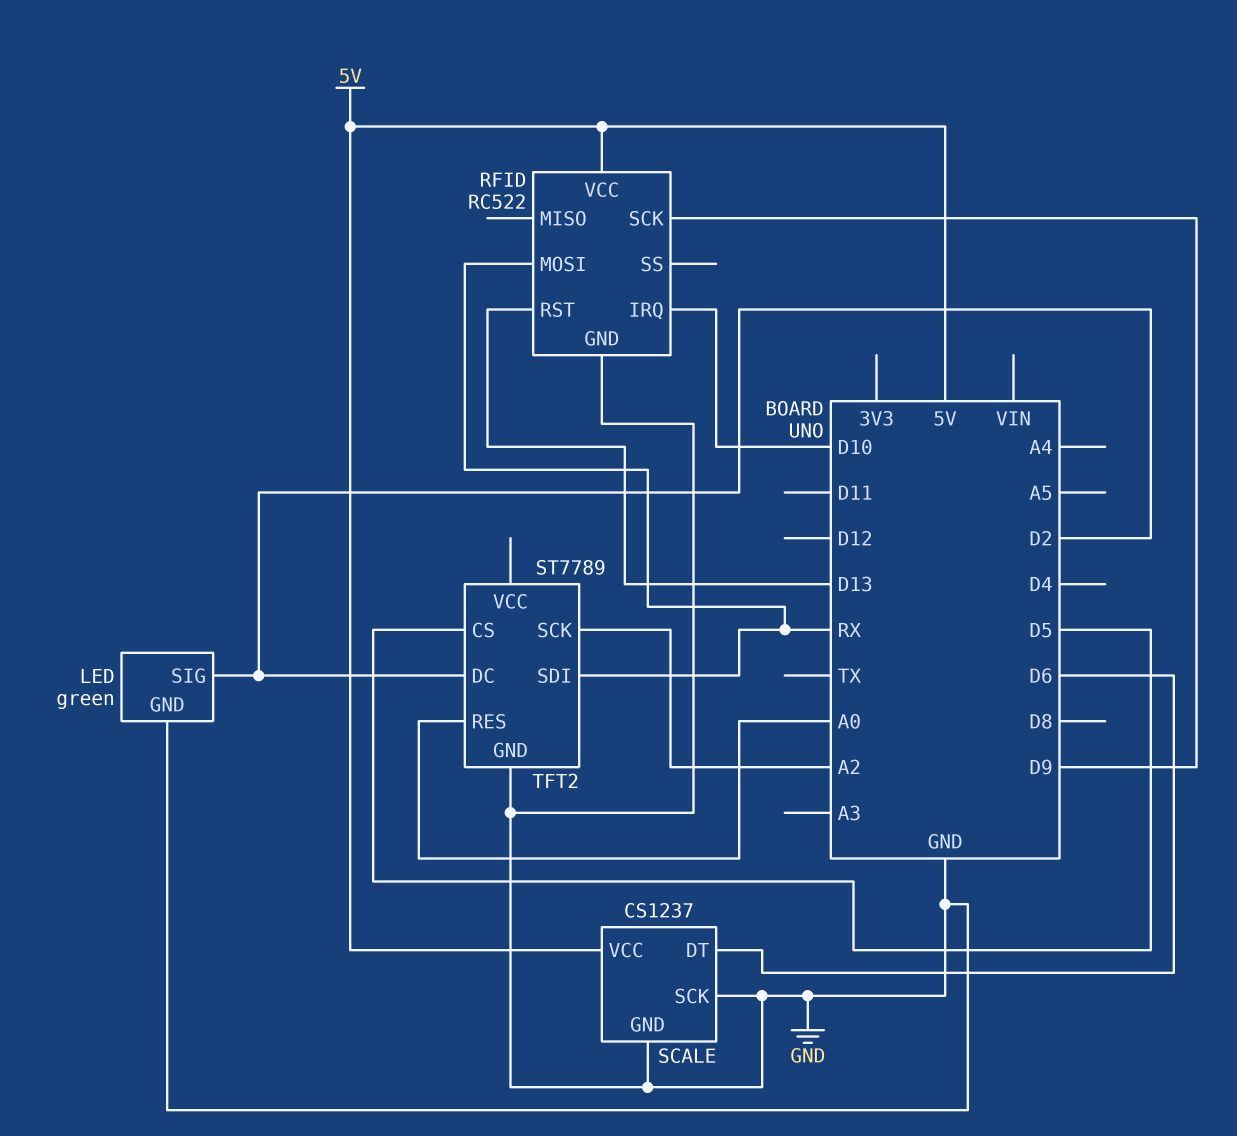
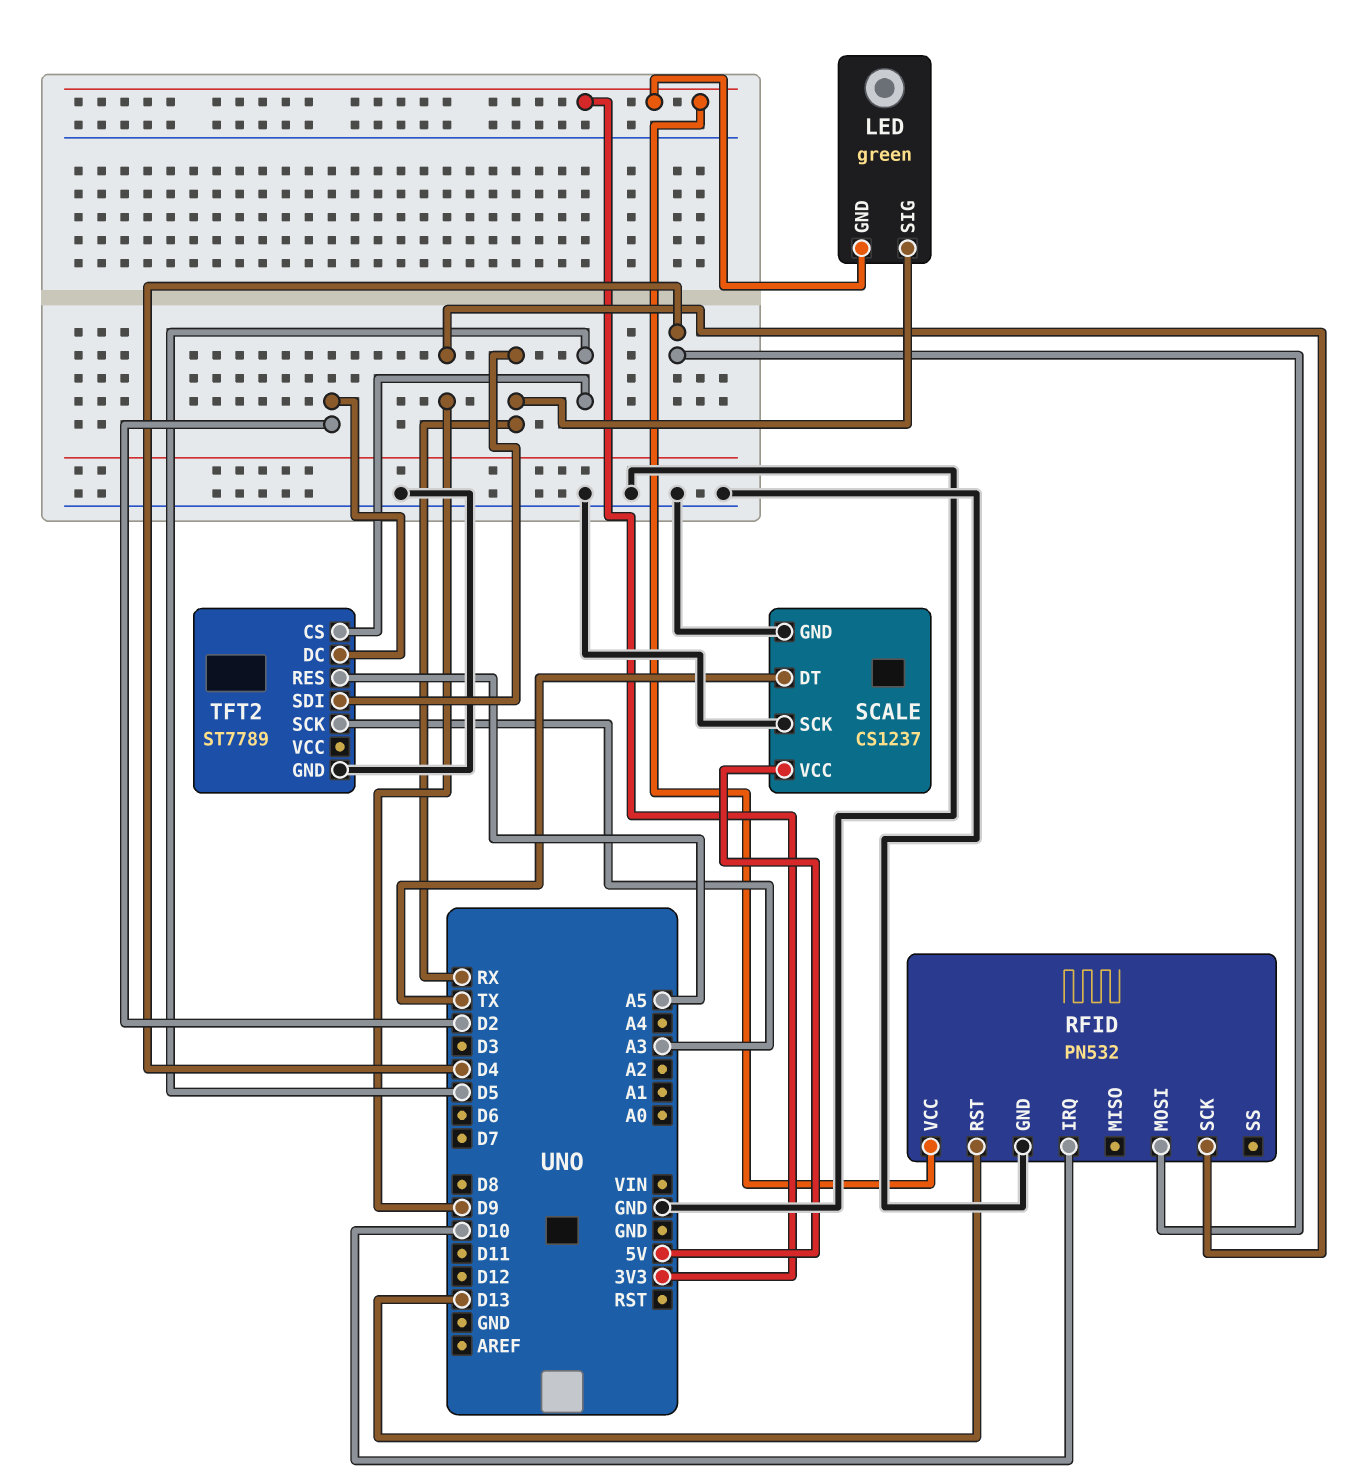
LED pin GND: GND -> 3V3
LED pin SIG: D2 -> RX
RFID: RC522 -> PN532
RFID pin MOSI: RX -> D4
RFID pin VCC: 5V -> 3V3
SCALE pin DT: D6 -> TX
TFT2 pin RES: A0 -> A5
TFT2 pin SCK: A2 -> A3

